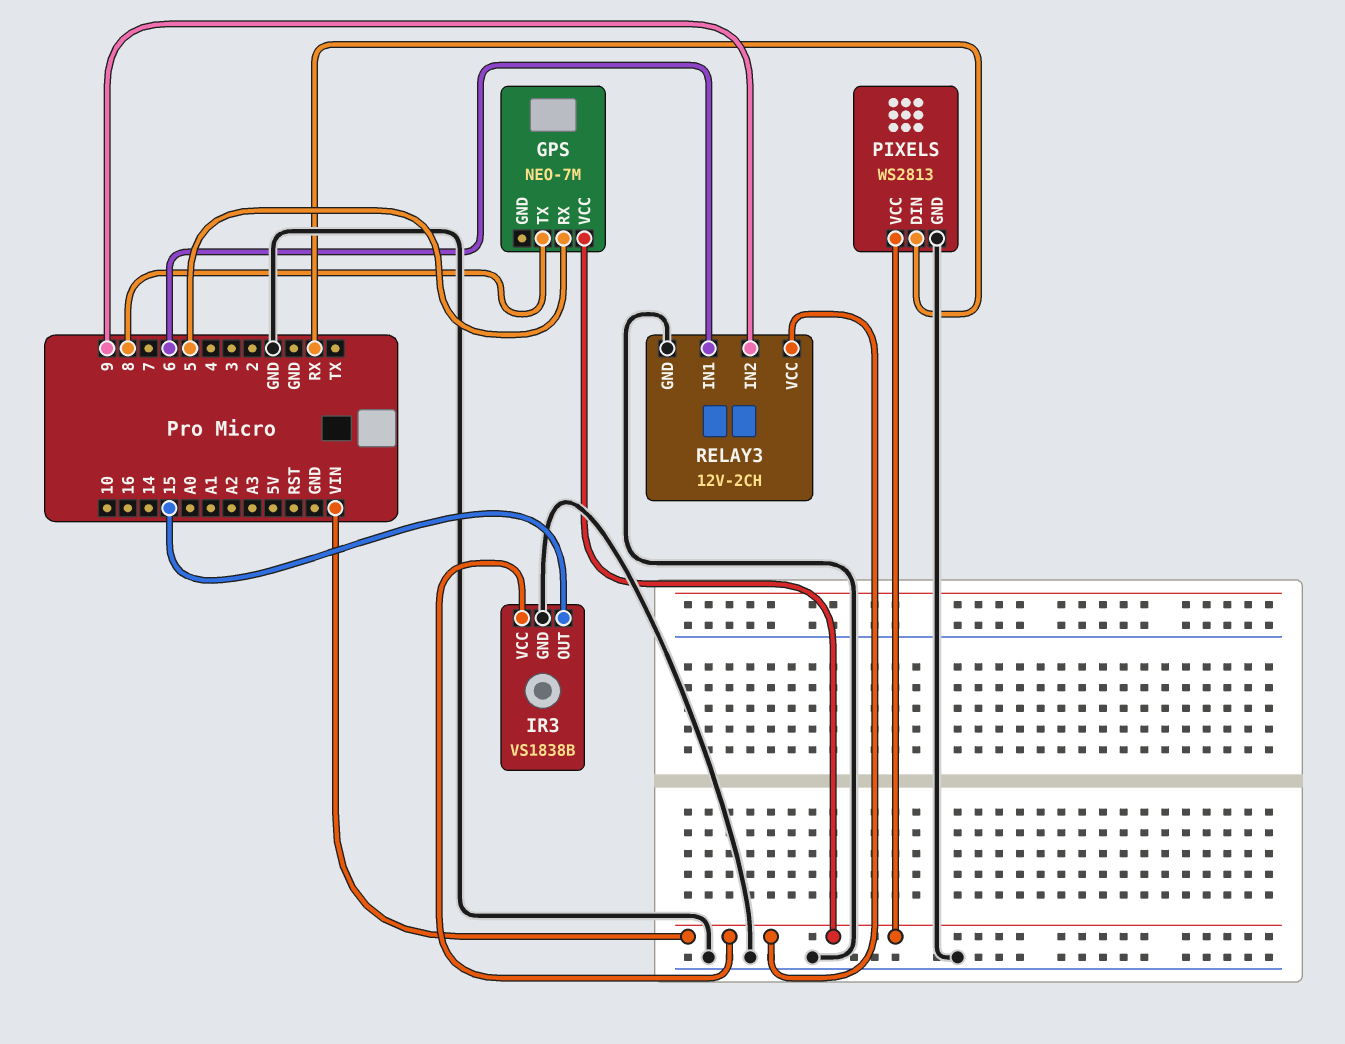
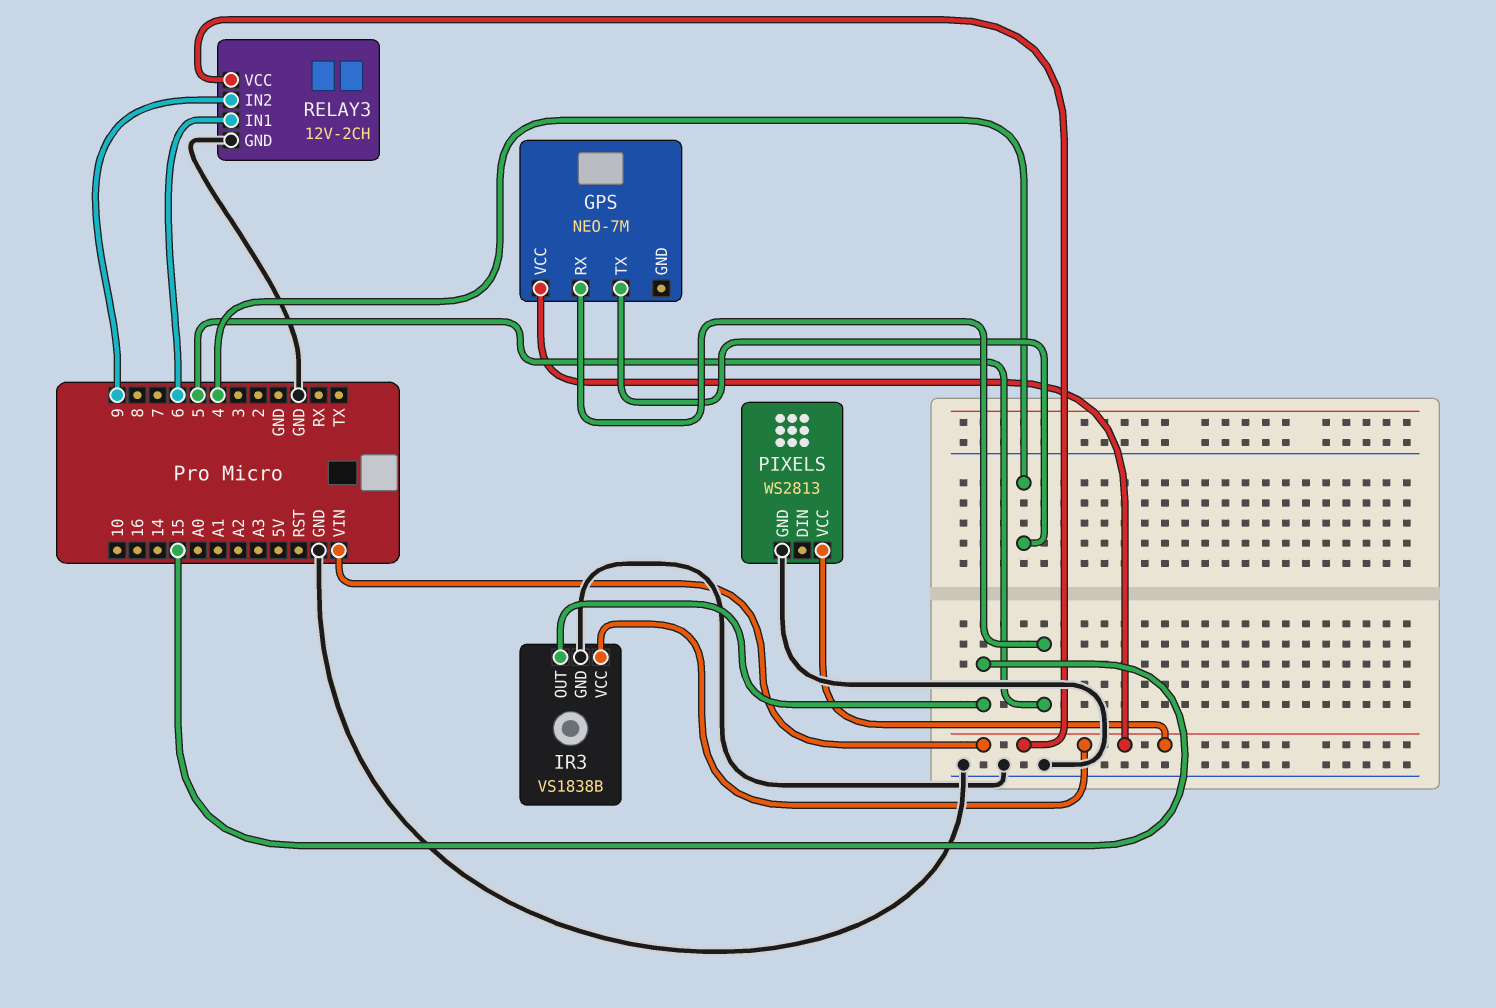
GPS pin TX: 8 -> 4
PIXELS pin DIN: RX -> none

